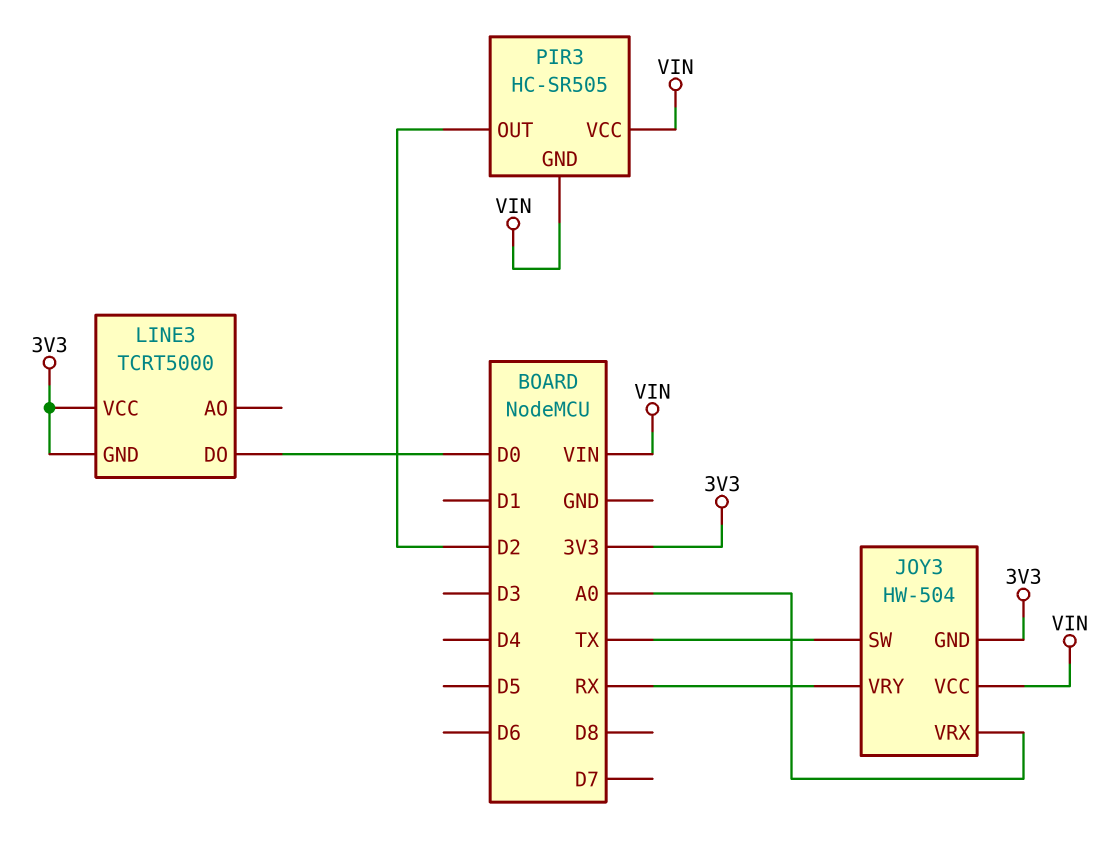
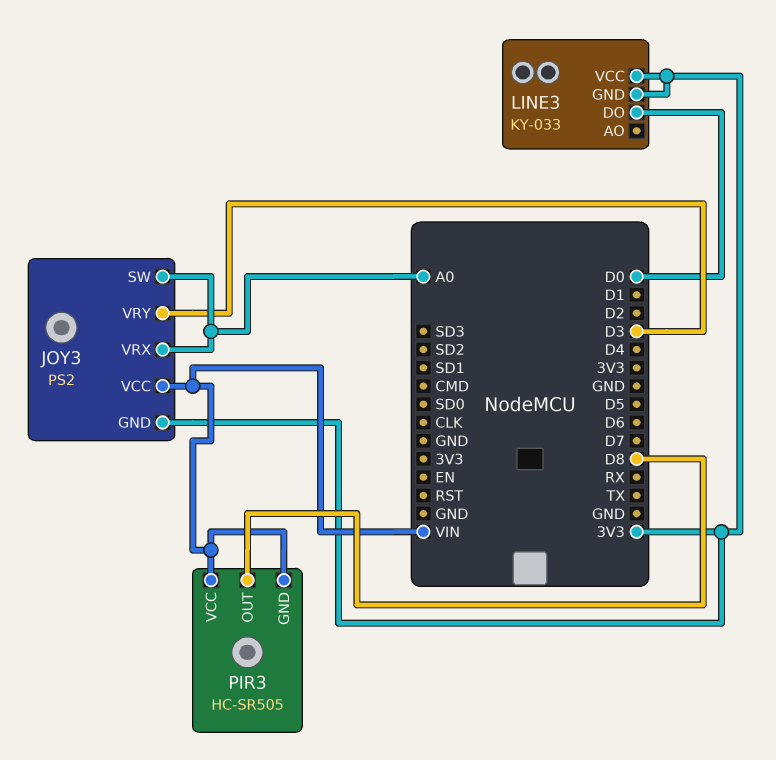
JOY3: HW-504 -> PS2
JOY3 pin SW: TX -> A0
JOY3 pin VRY: RX -> D3
LINE3: TCRT5000 -> KY-033
PIR3 pin OUT: D2 -> D8

